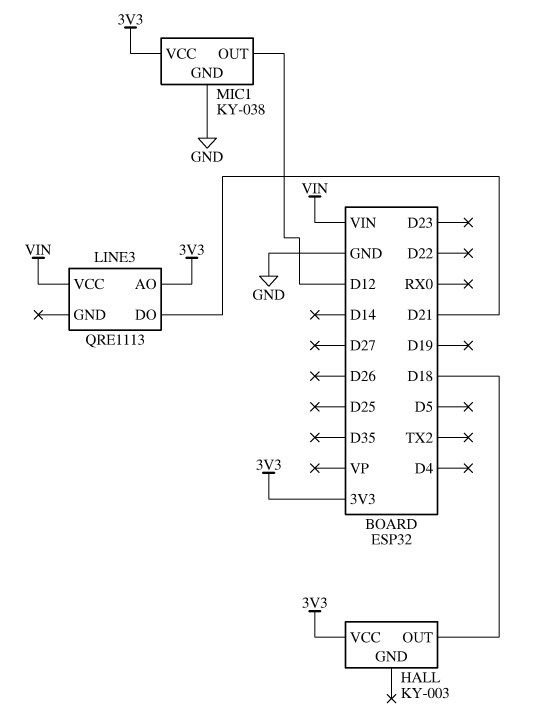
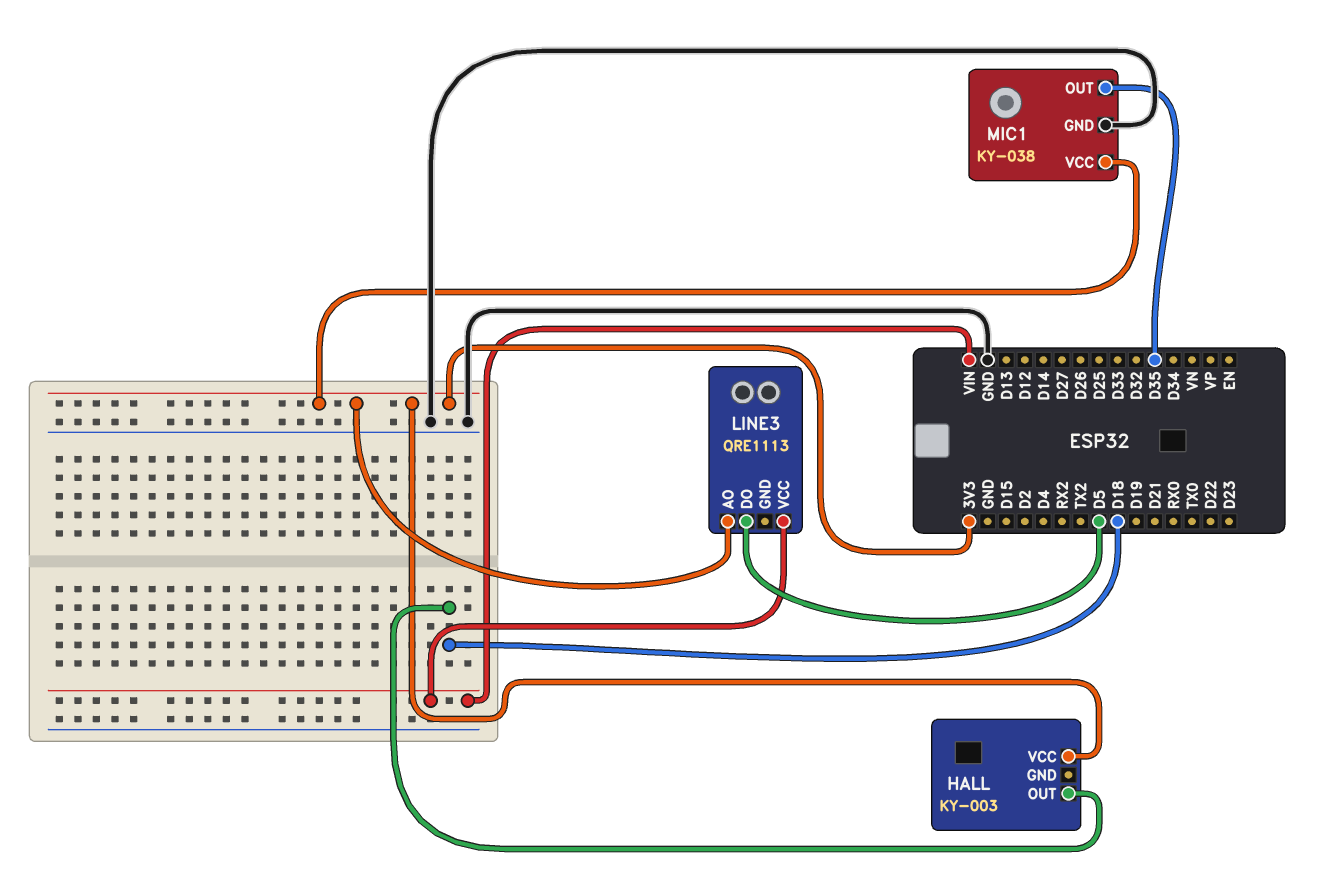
LINE3 pin DO: D21 -> D5
MIC1 pin OUT: D12 -> D35

